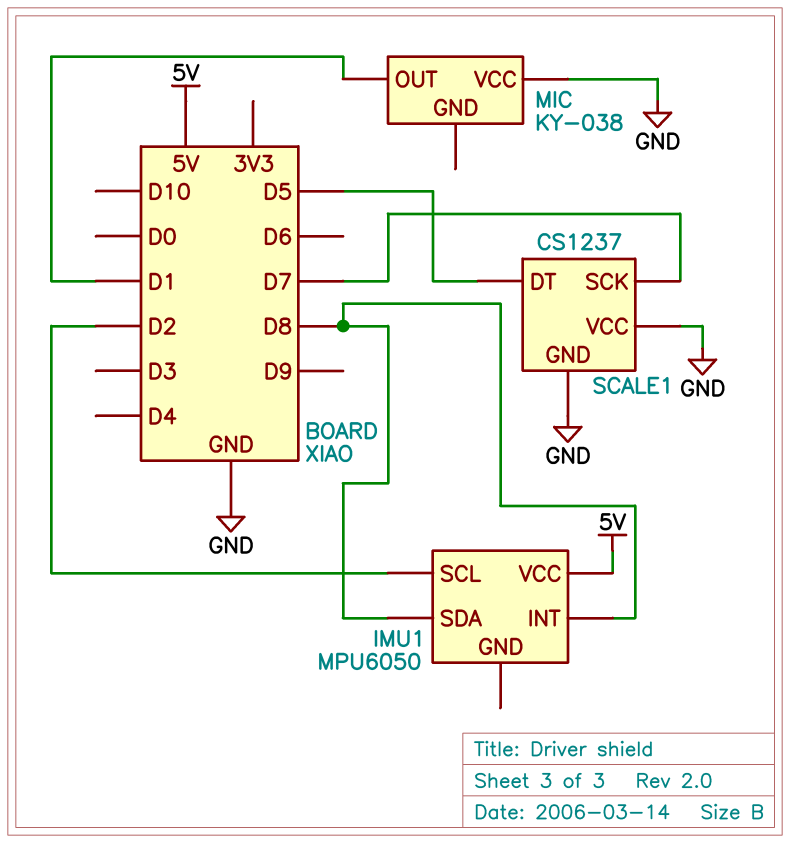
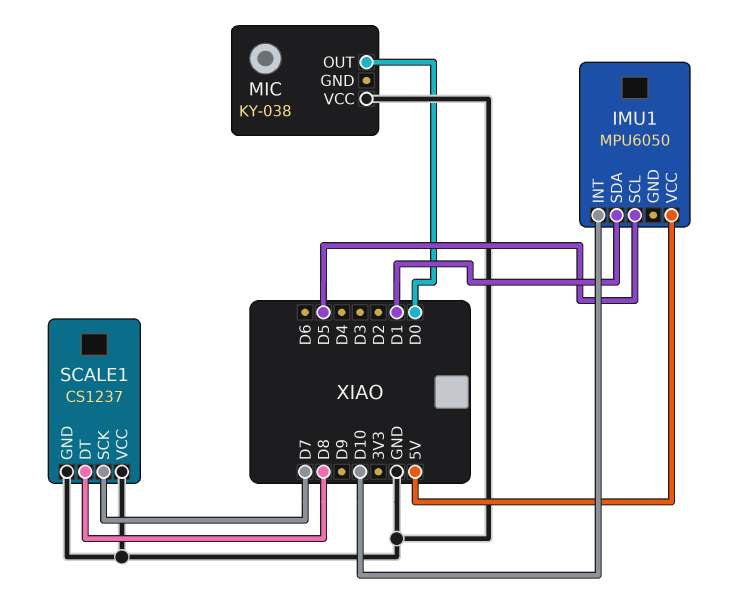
IMU1 pin INT: D8 -> D10
IMU1 pin SCL: D2 -> D5
IMU1 pin SDA: D8 -> D1
MIC pin OUT: D1 -> D0
SCALE1 pin DT: D5 -> D8

